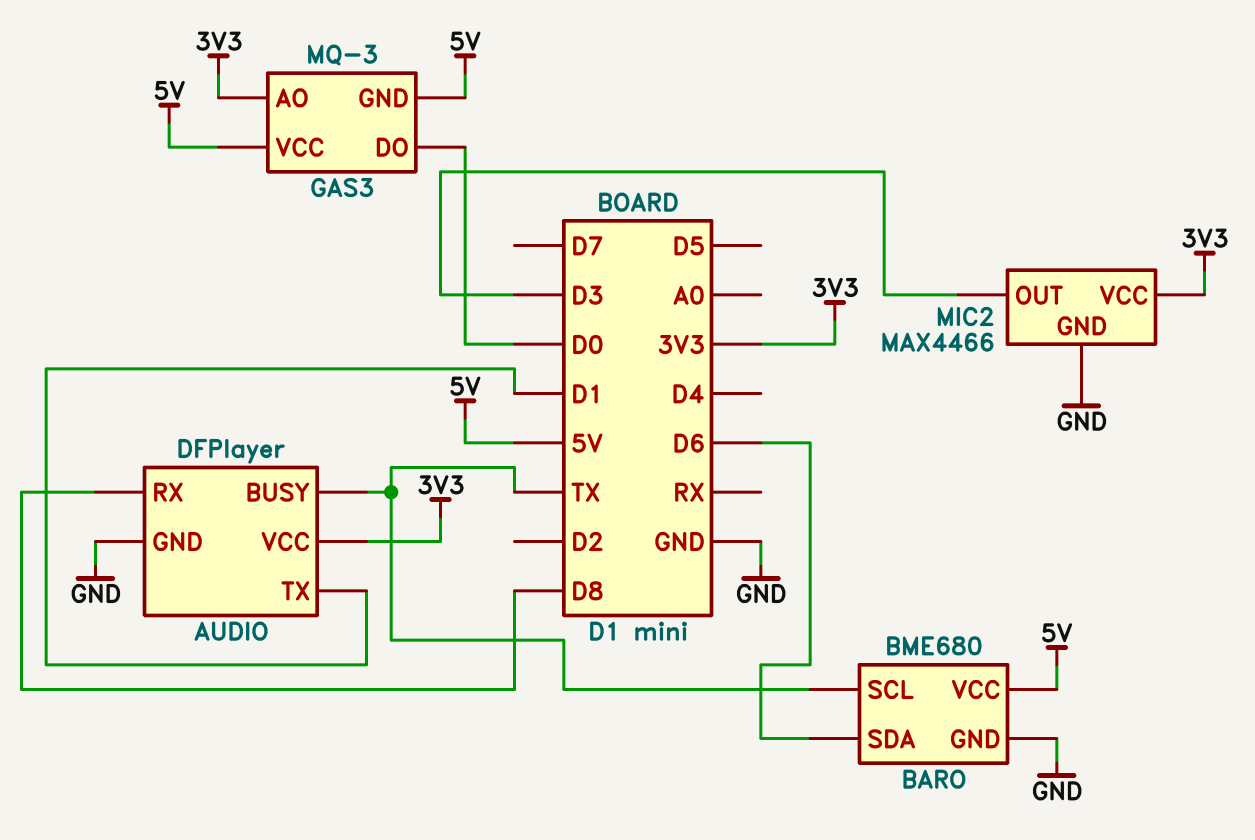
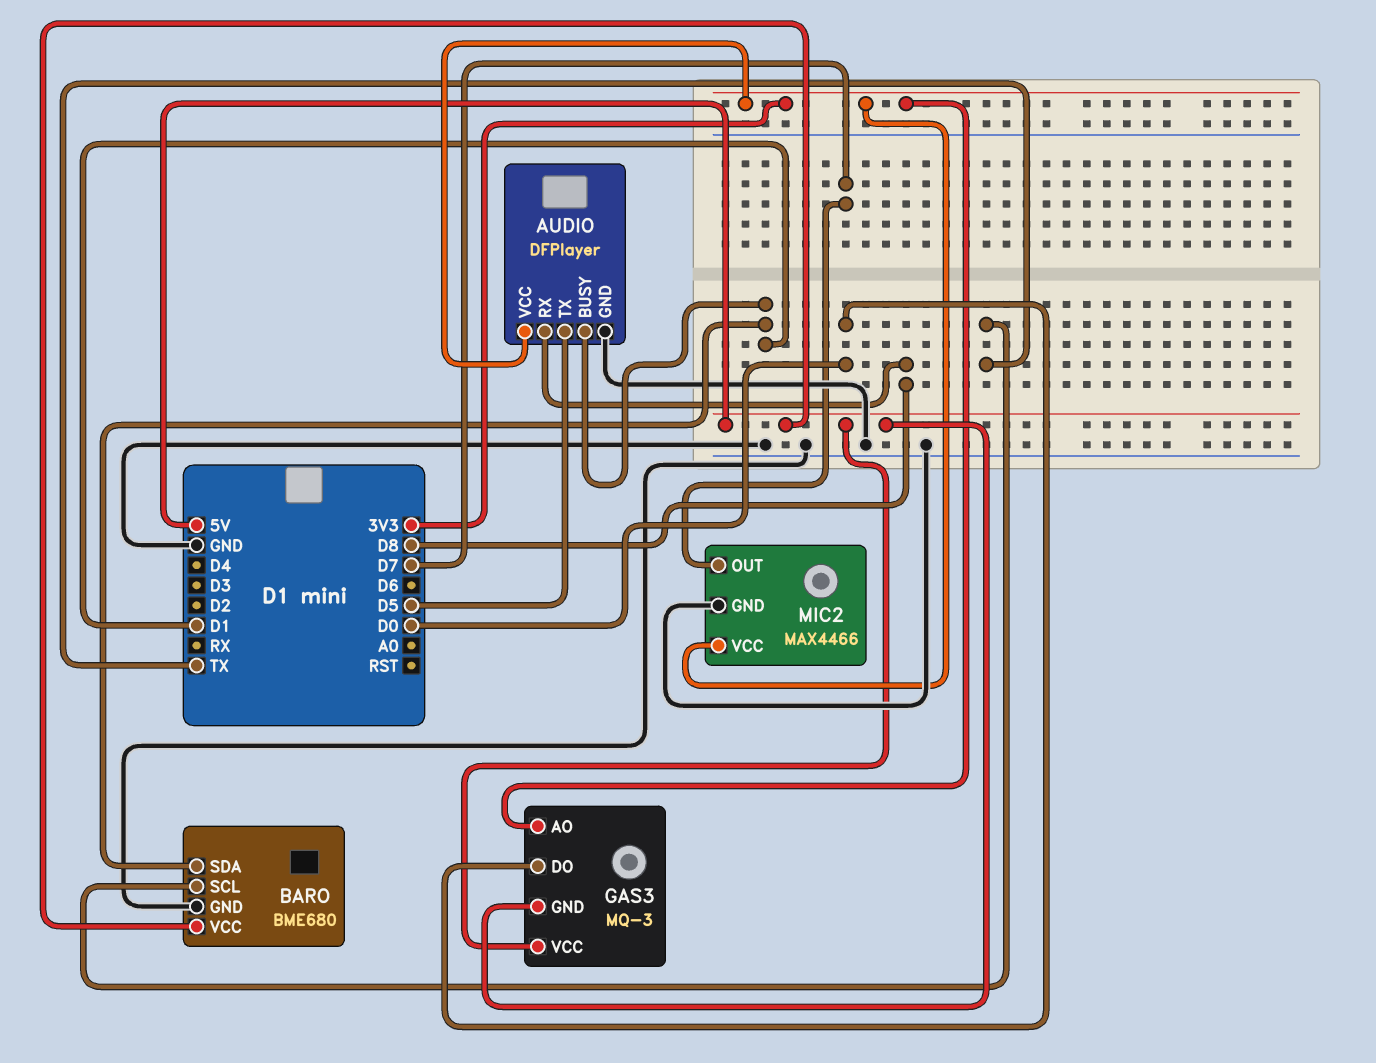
AUDIO pin BUSY: TX -> D1
AUDIO pin TX: D1 -> D5
BARO pin SDA: D6 -> D1
MIC2 pin OUT: D3 -> D7

